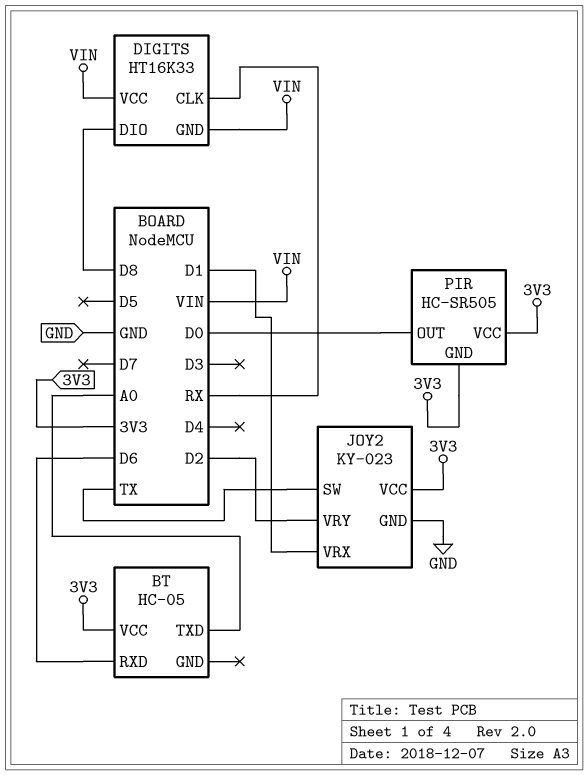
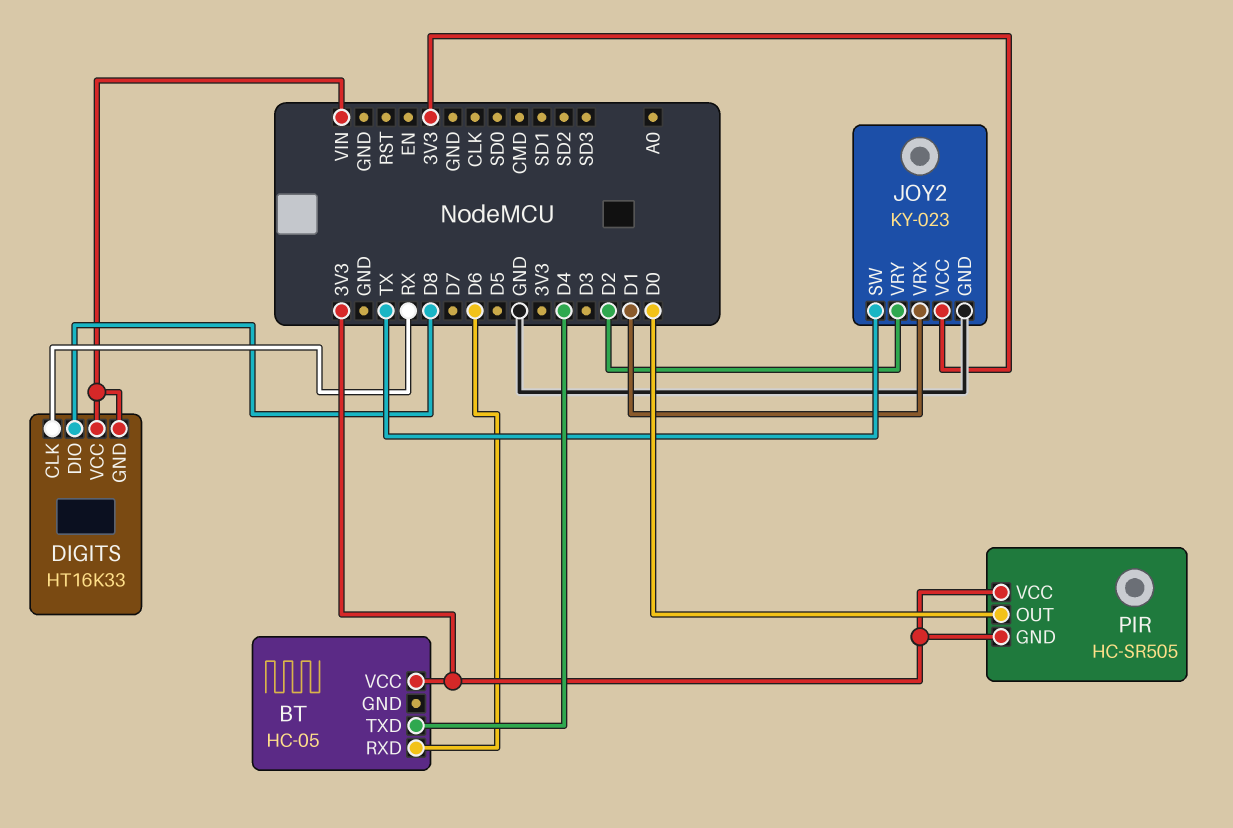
BT pin TXD: A0 -> D4

